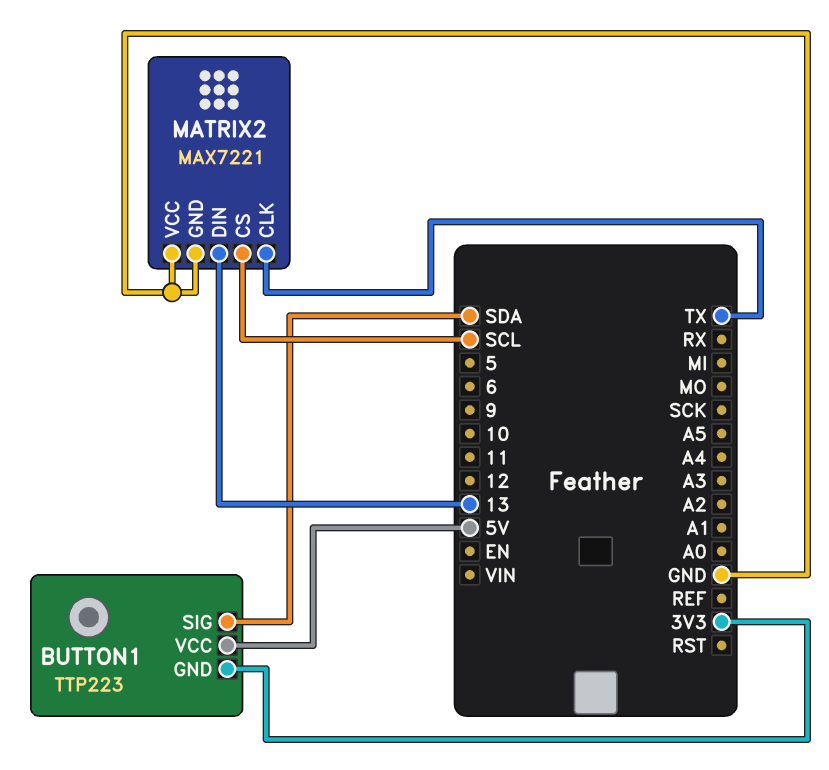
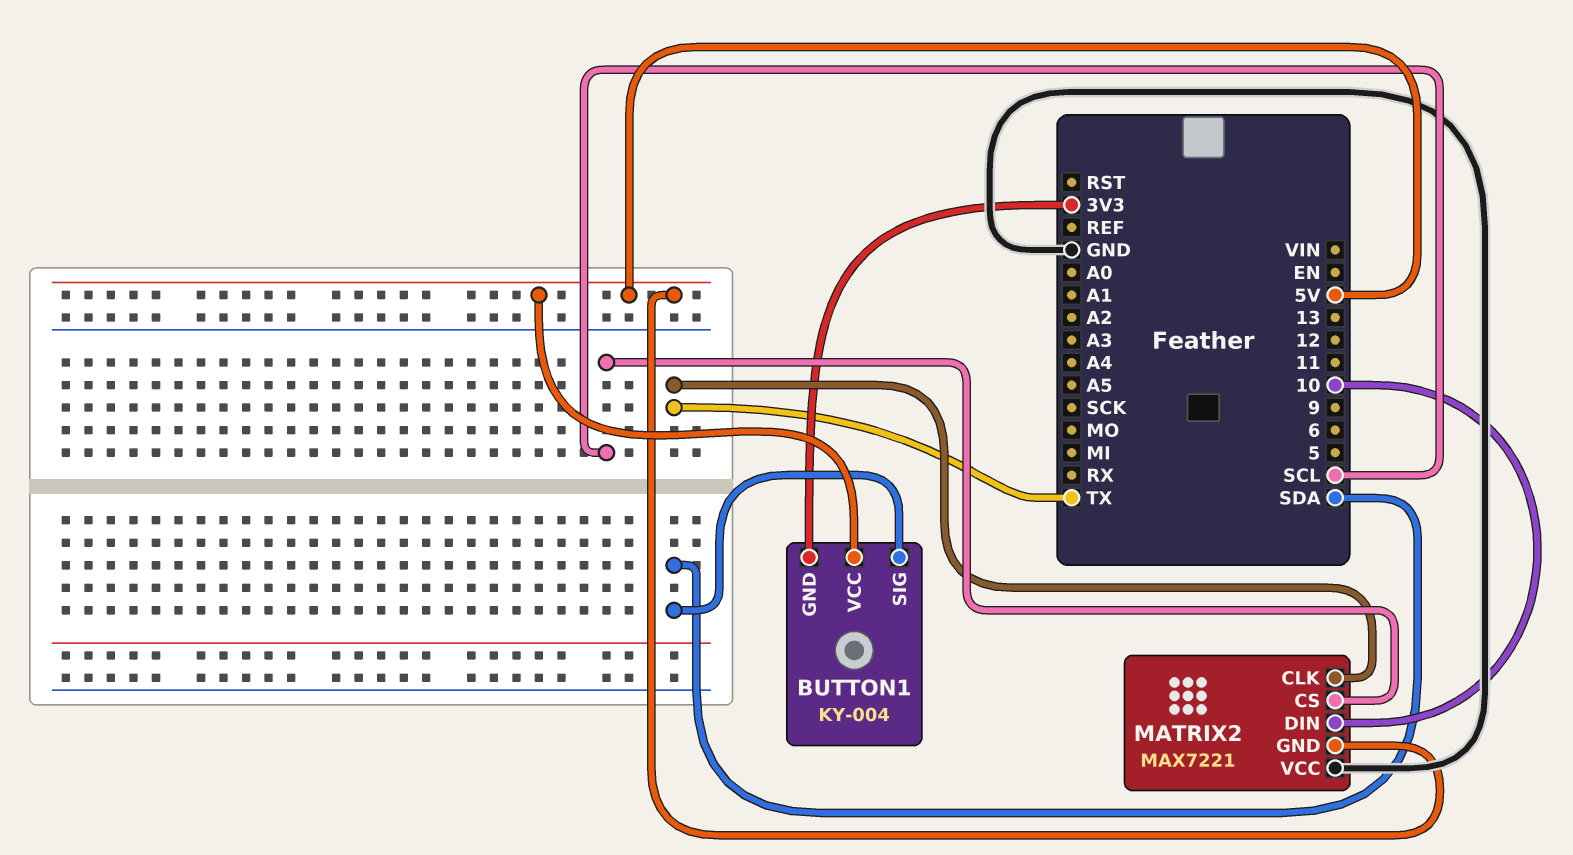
BUTTON1: TTP223 -> KY-004
MATRIX2 pin DIN: 13 -> 10
MATRIX2 pin GND: GND -> 5V

